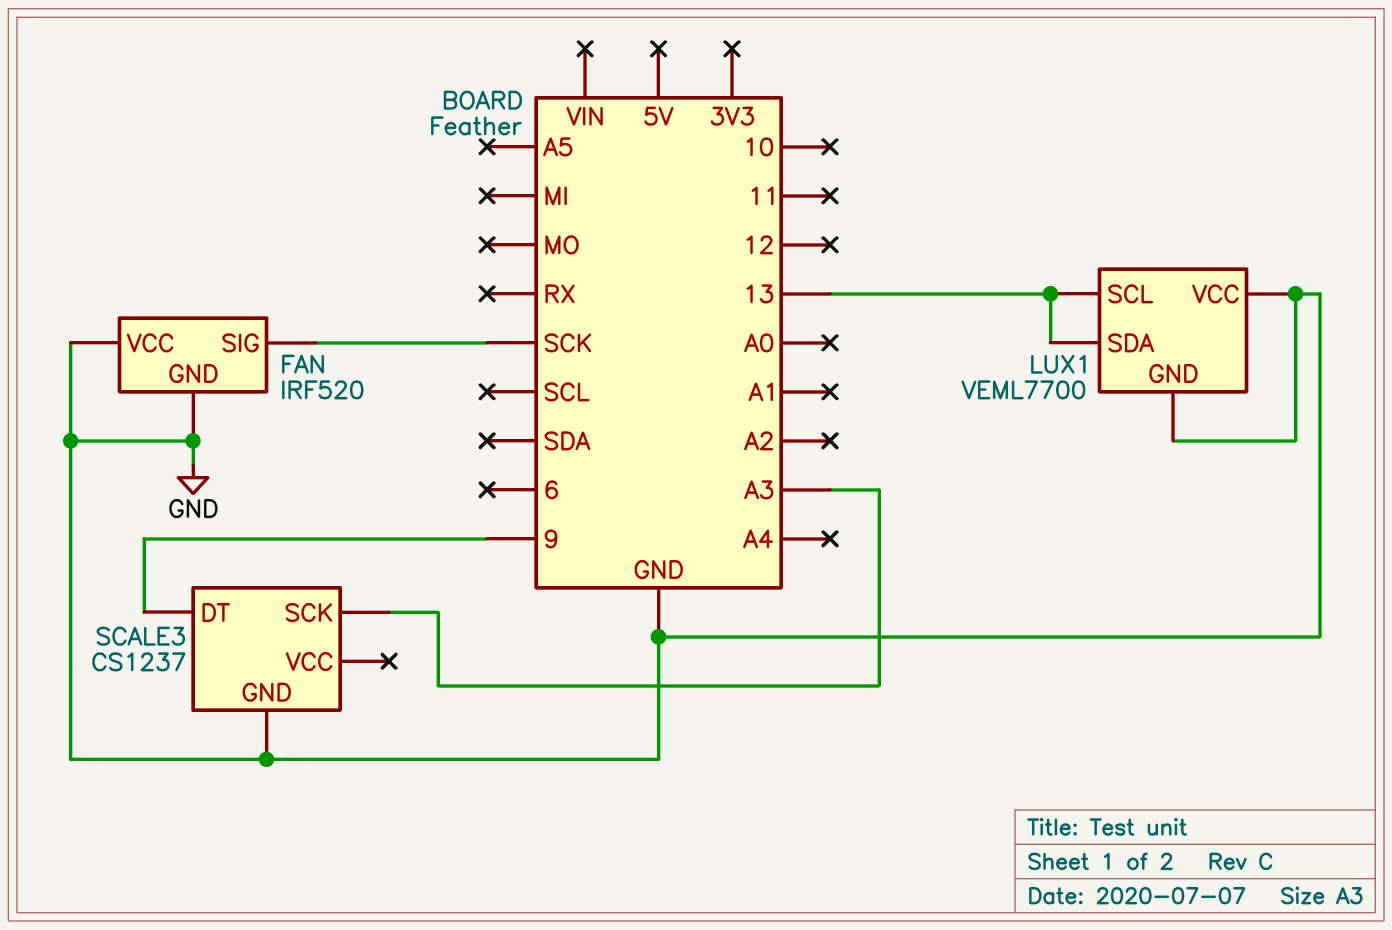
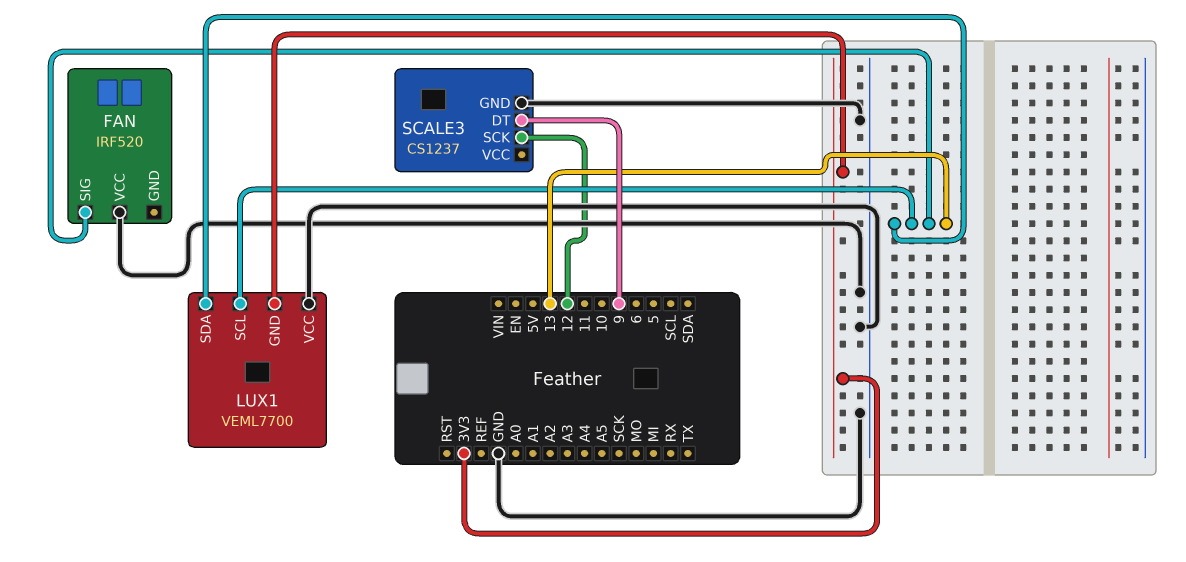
FAN pin GND: GND -> none
FAN pin SIG: SCK -> 13
LUX1 pin GND: GND -> 3V3
SCALE3 pin SCK: A3 -> 12

